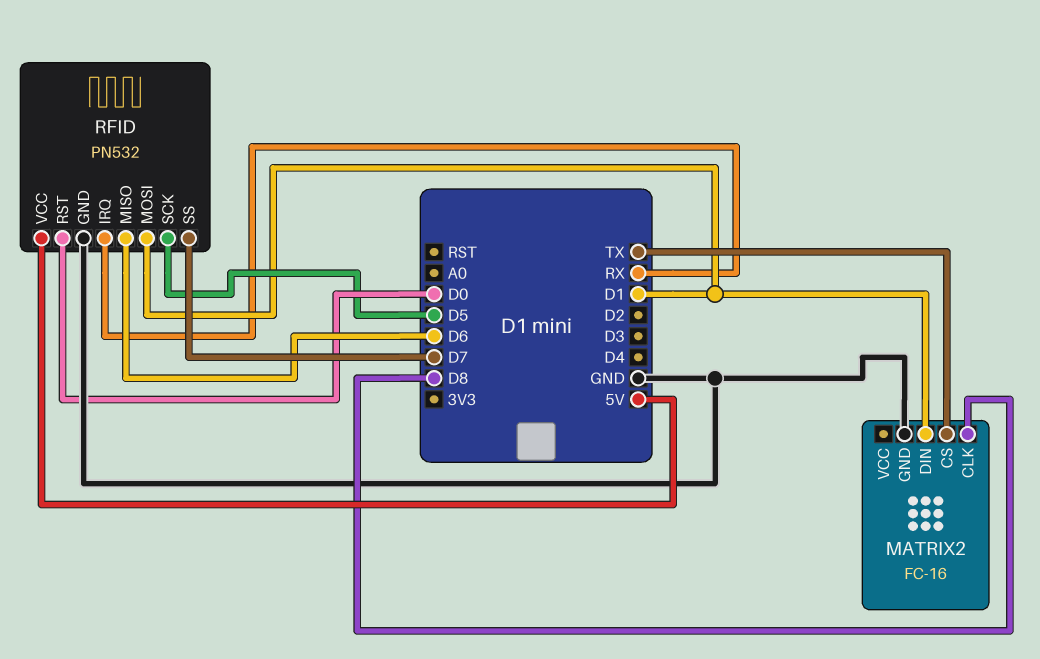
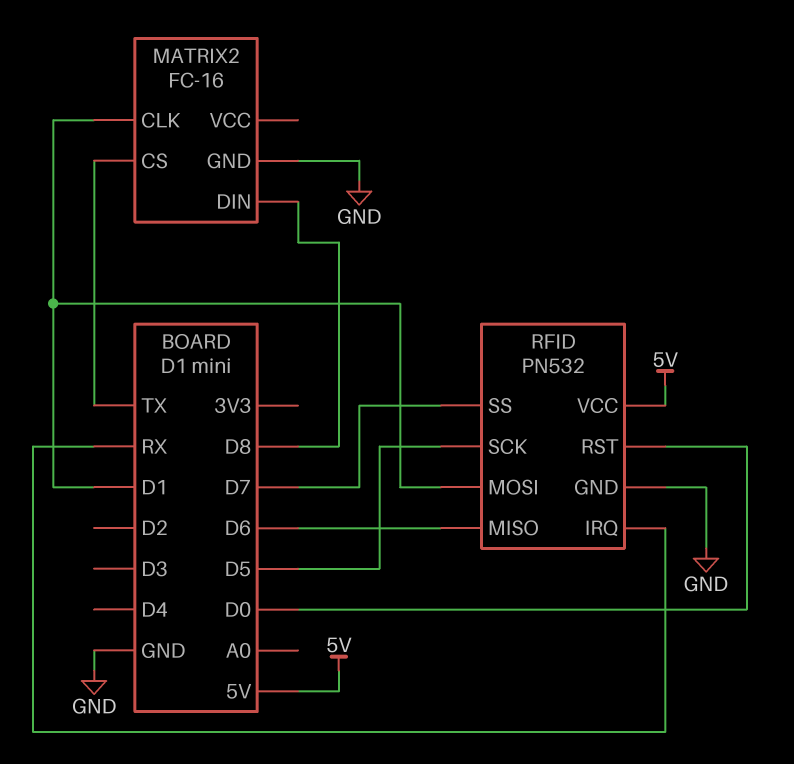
MATRIX2 pin CLK: D8 -> D1
MATRIX2 pin DIN: D1 -> D8

